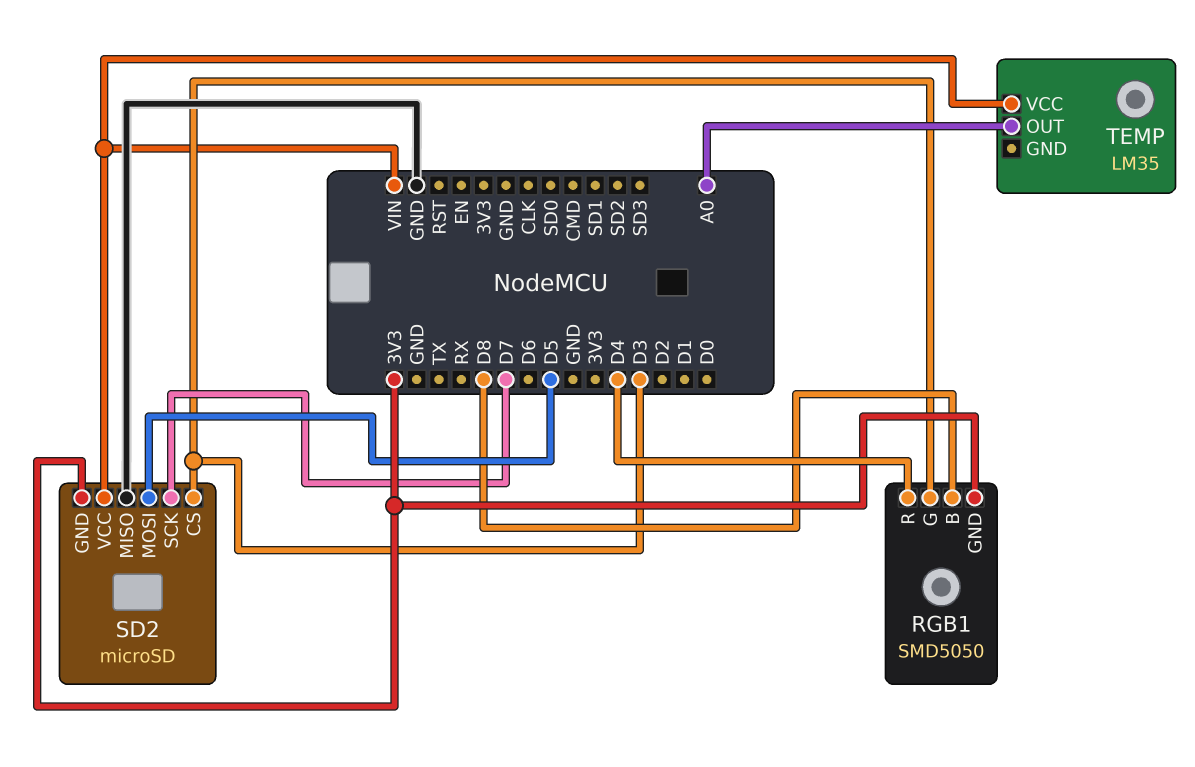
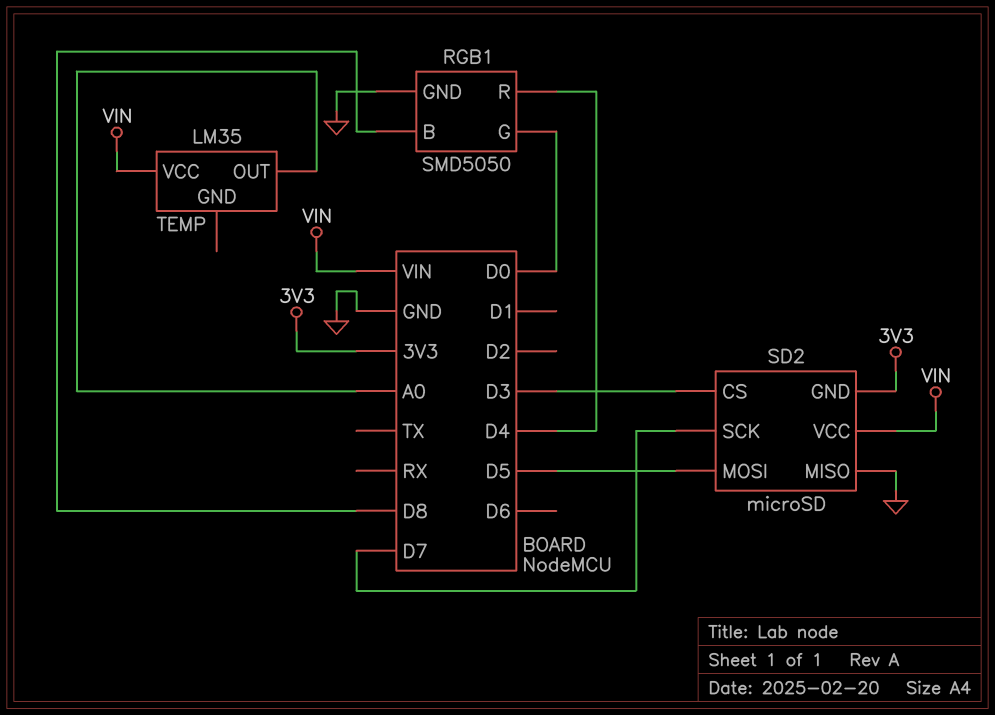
RGB1 pin G: D3 -> D0
RGB1 pin GND: 3V3 -> GND

